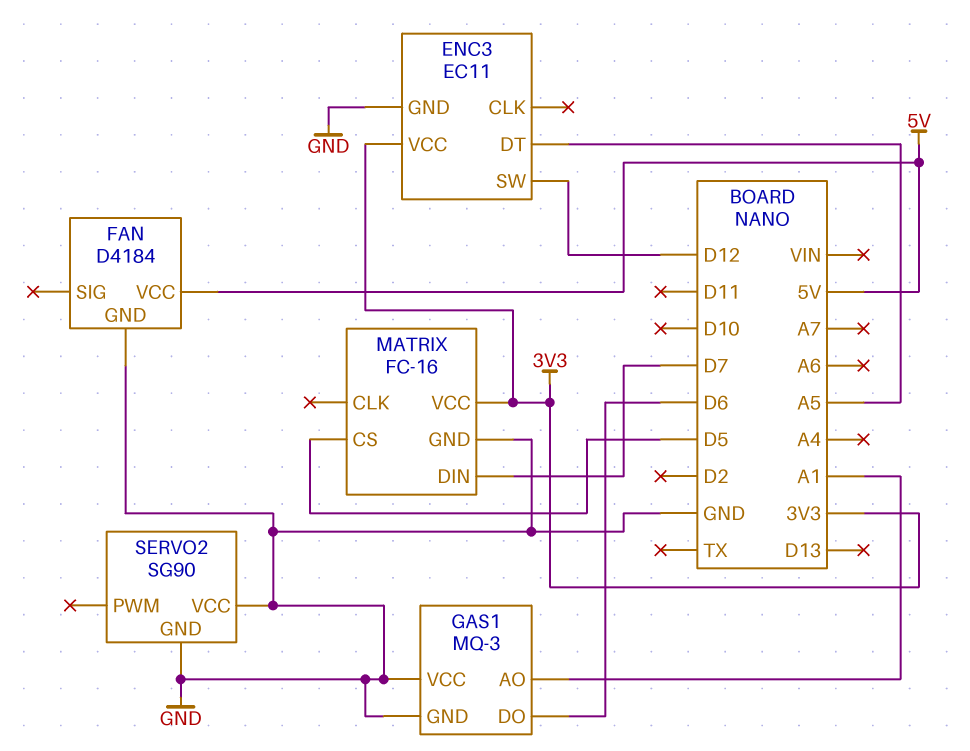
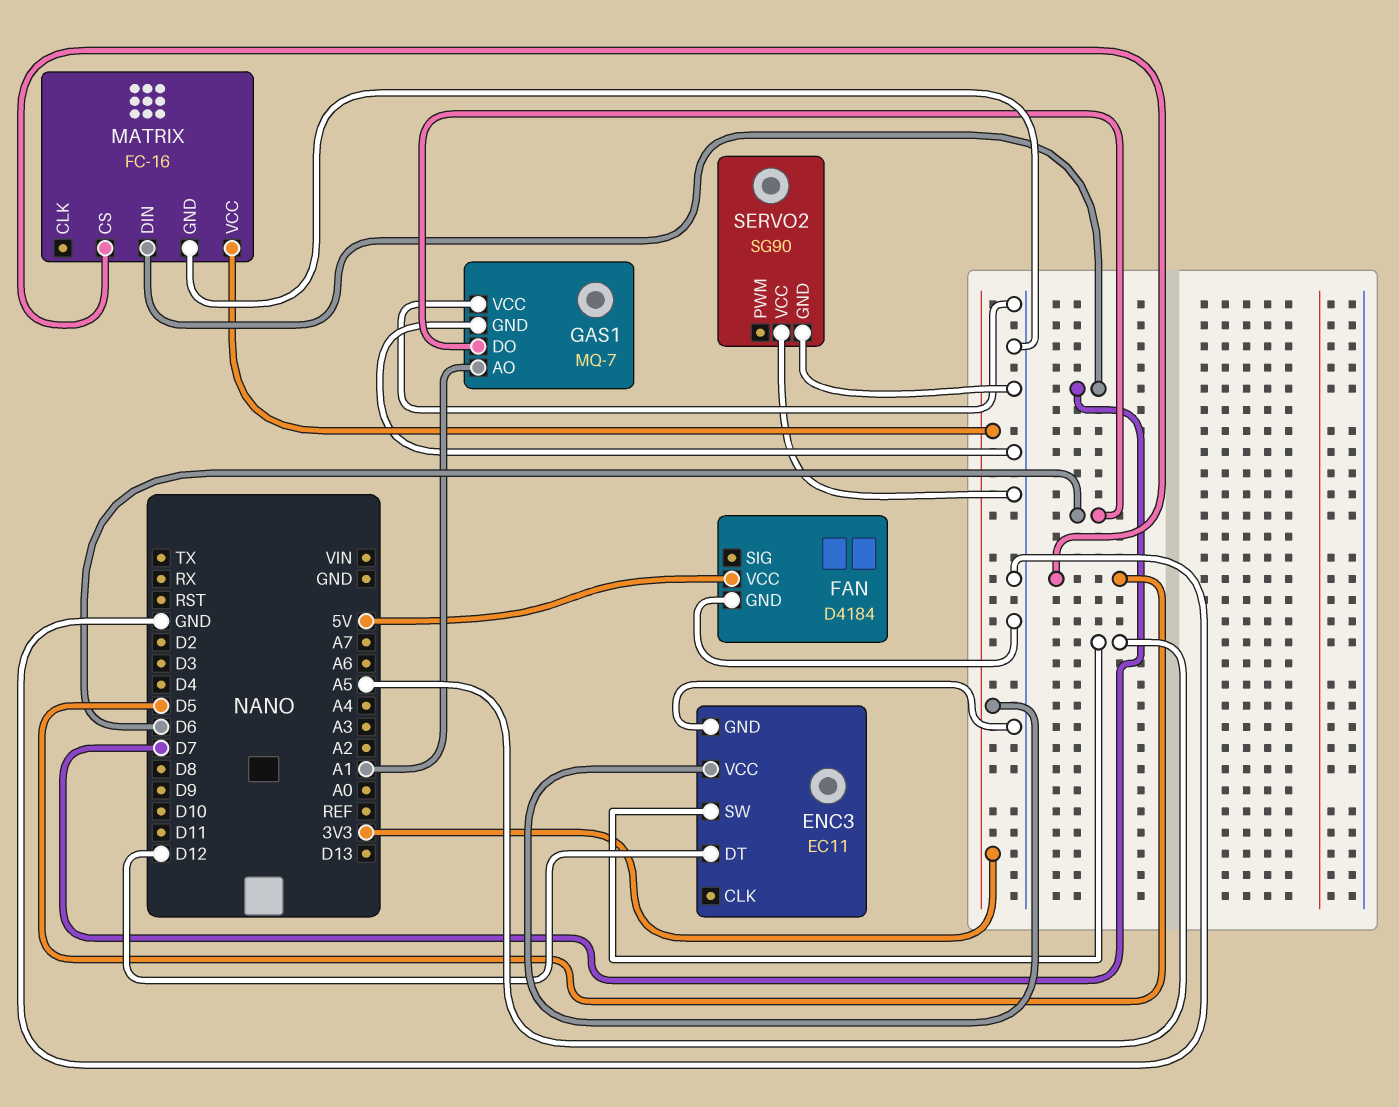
ENC3 pin DT: A5 -> D12
ENC3 pin SW: D12 -> A5
GAS1: MQ-3 -> MQ-7

